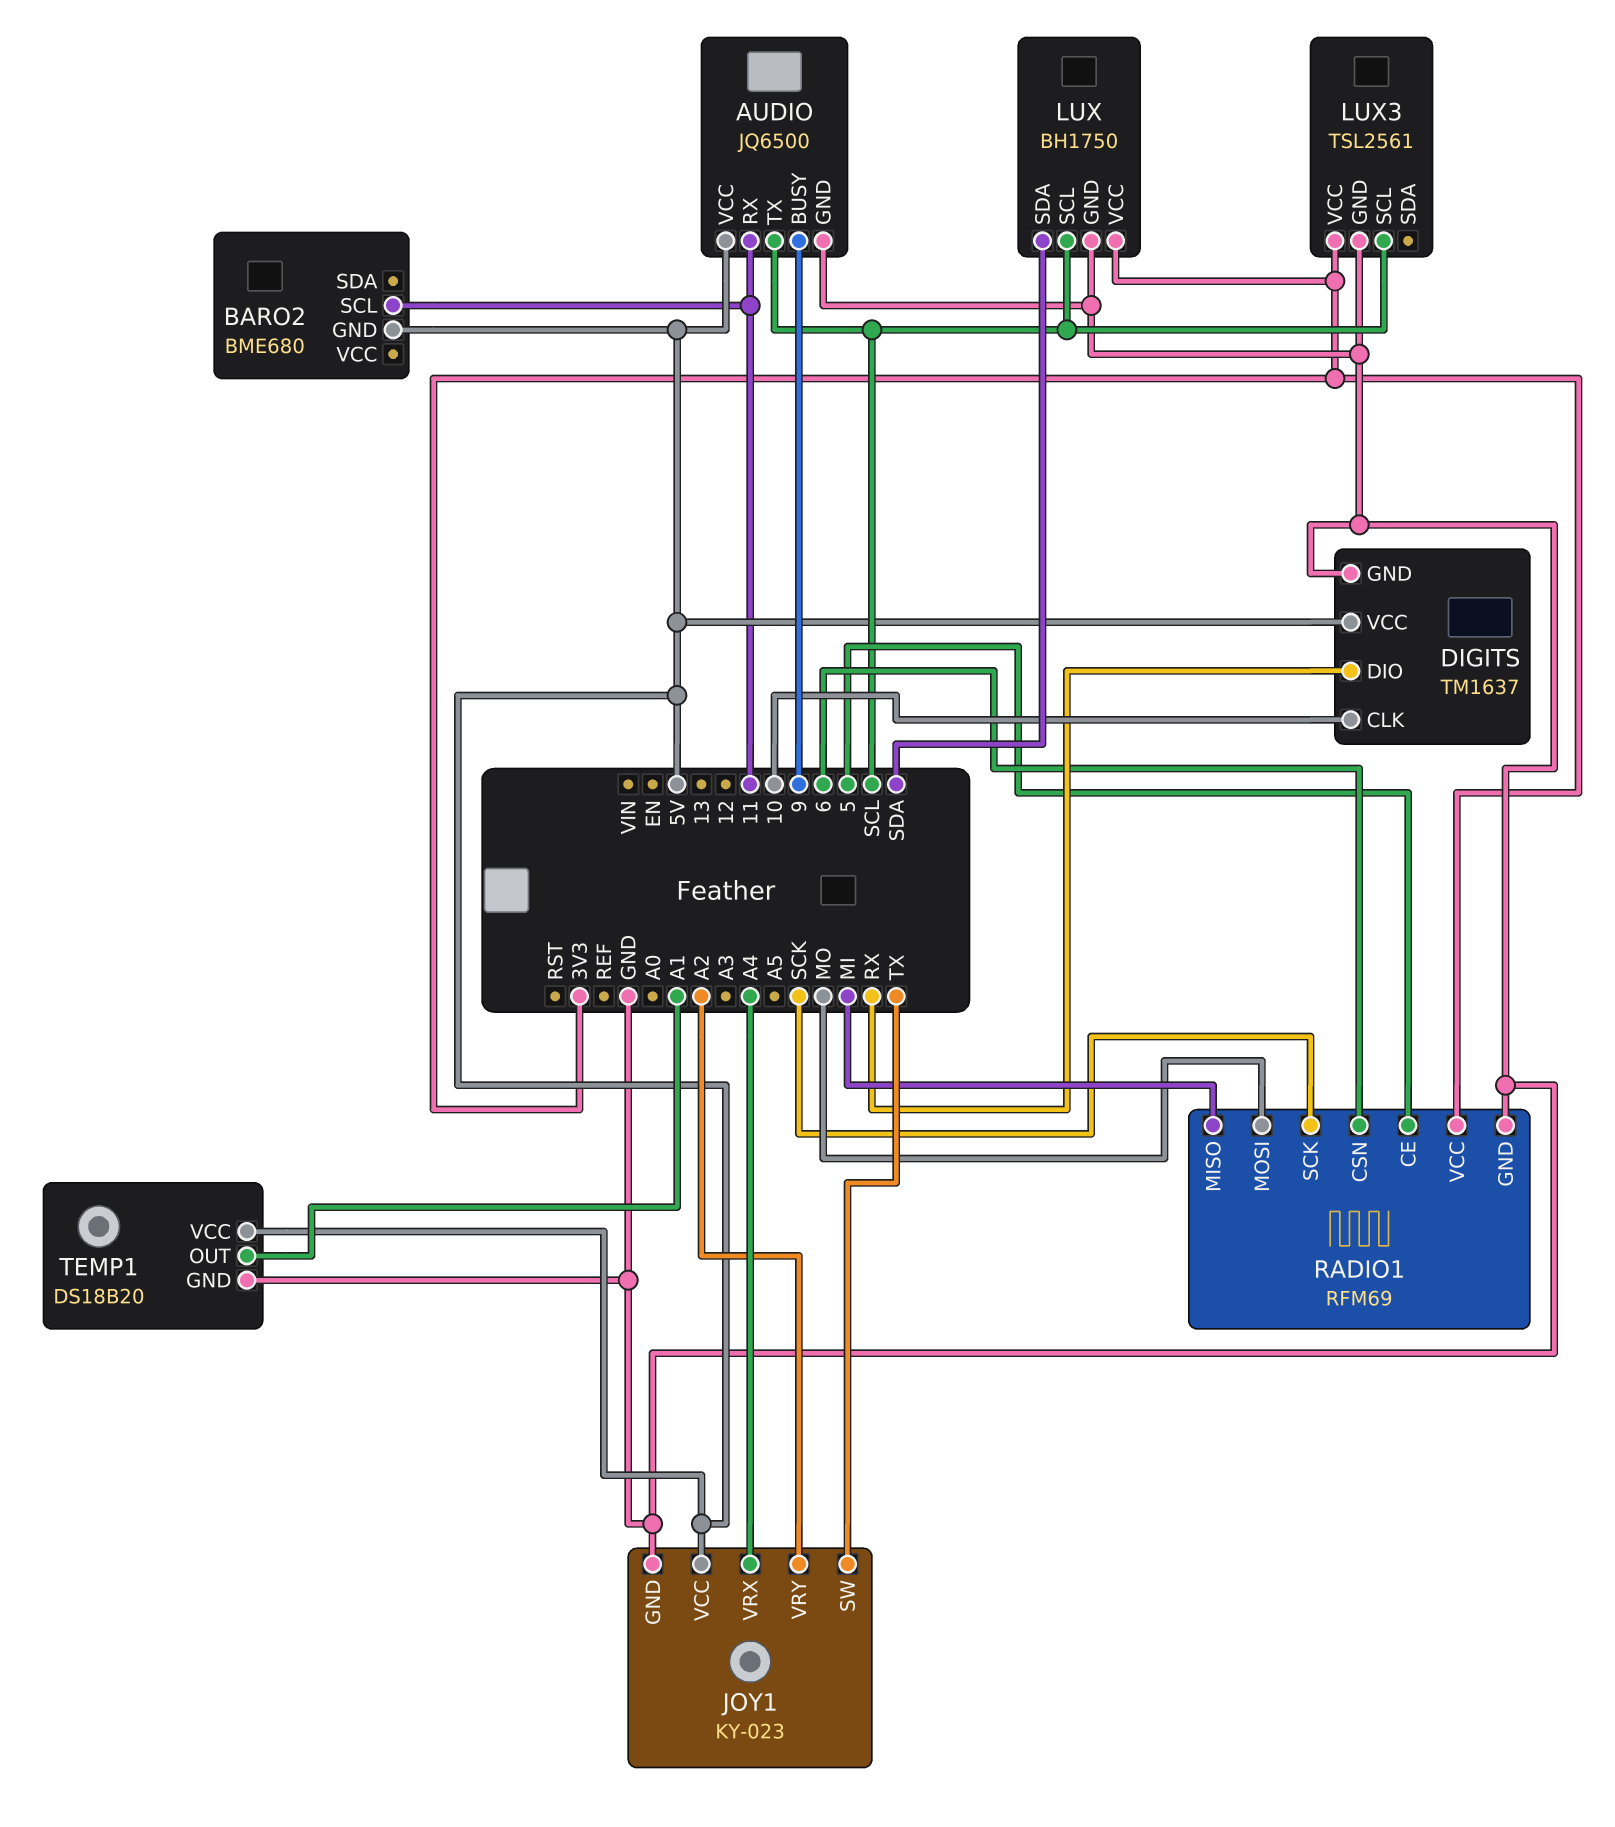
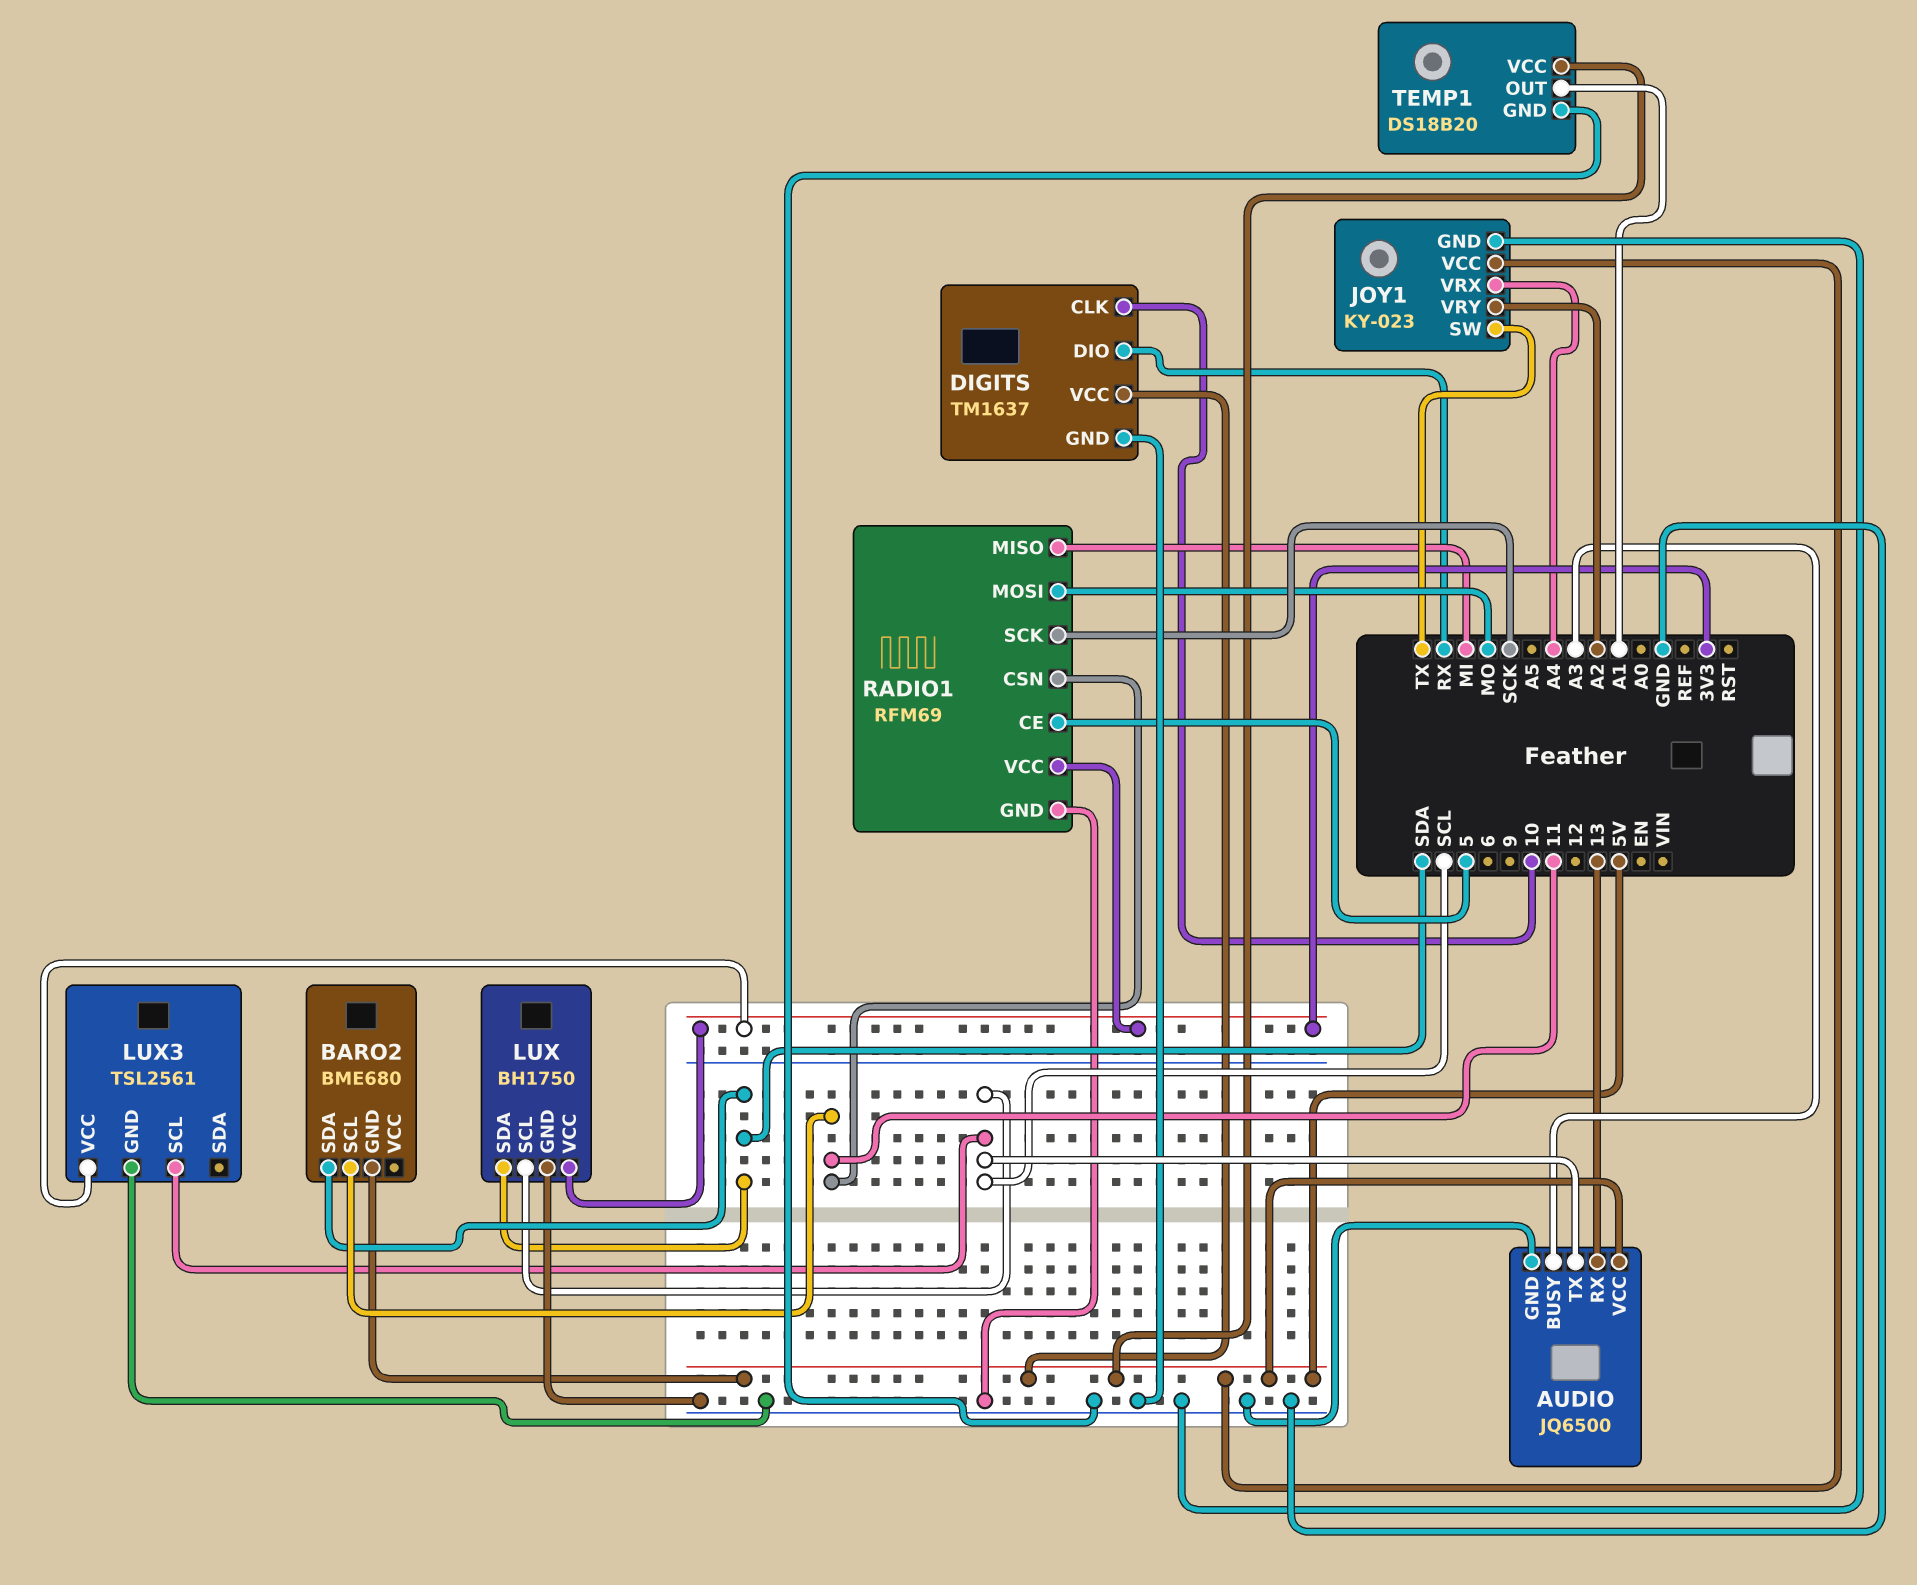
AUDIO pin BUSY: 9 -> A3
AUDIO pin RX: 11 -> 13
BARO2 pin SDA: none -> SDA
RADIO1 pin CSN: 6 -> 11

